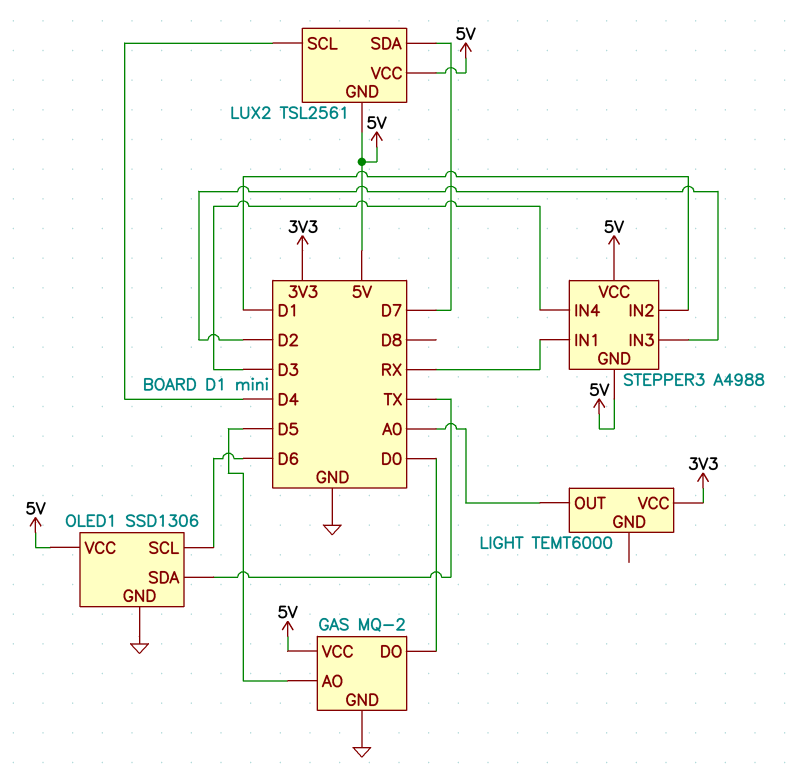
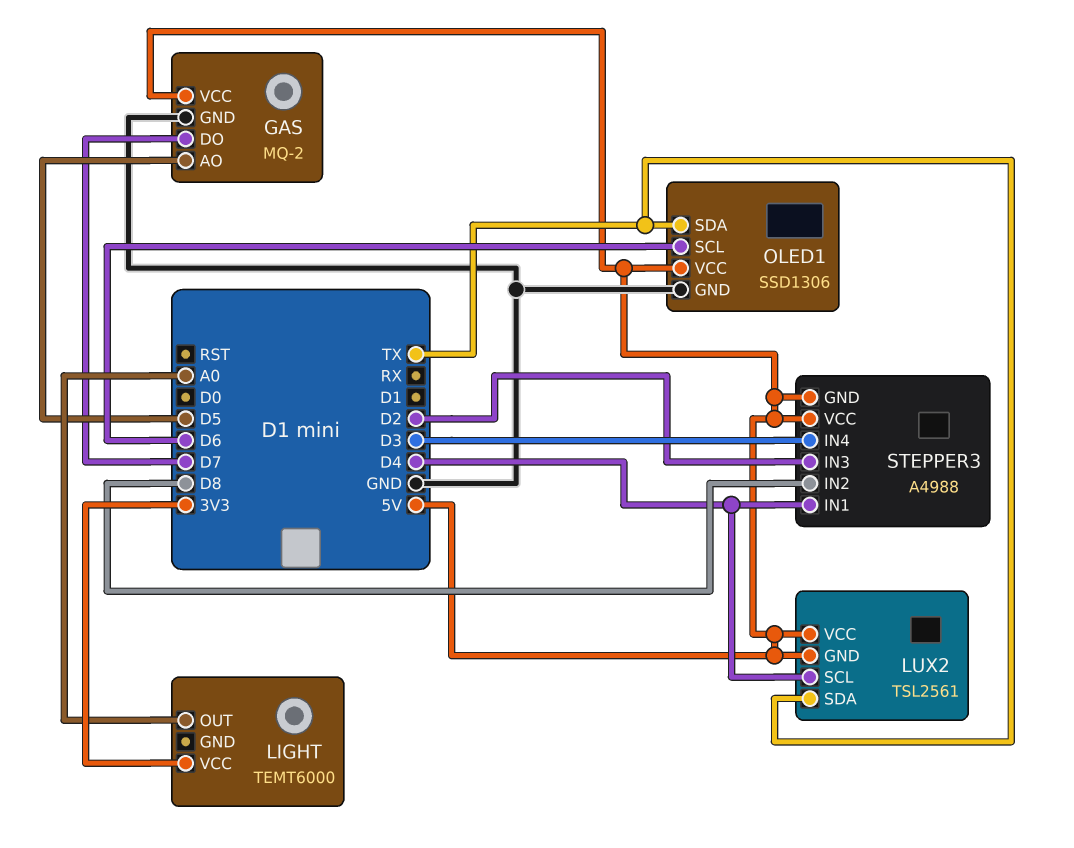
GAS pin DO: D0 -> D7
LUX2 pin SDA: D7 -> TX
STEPPER3 pin IN1: RX -> D4
STEPPER3 pin IN2: D1 -> D8

